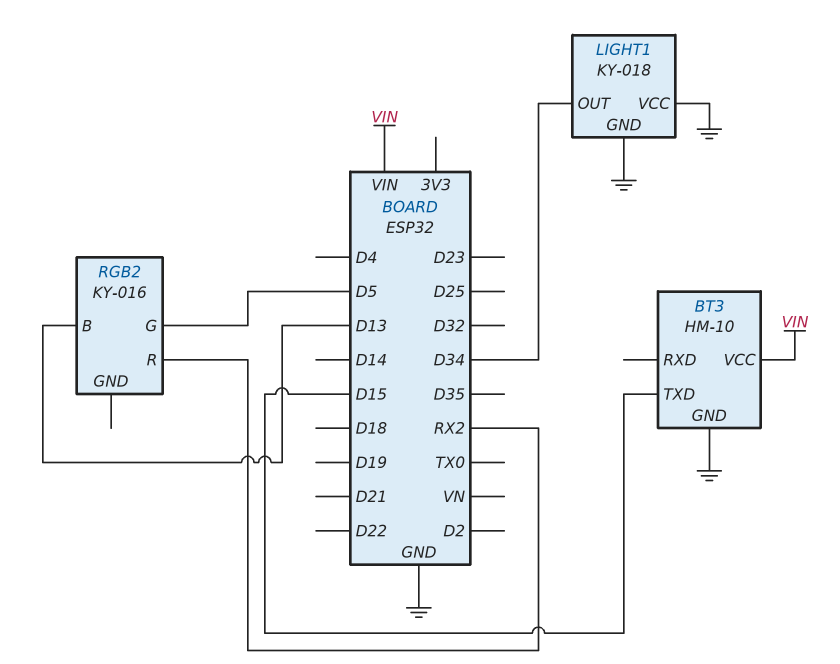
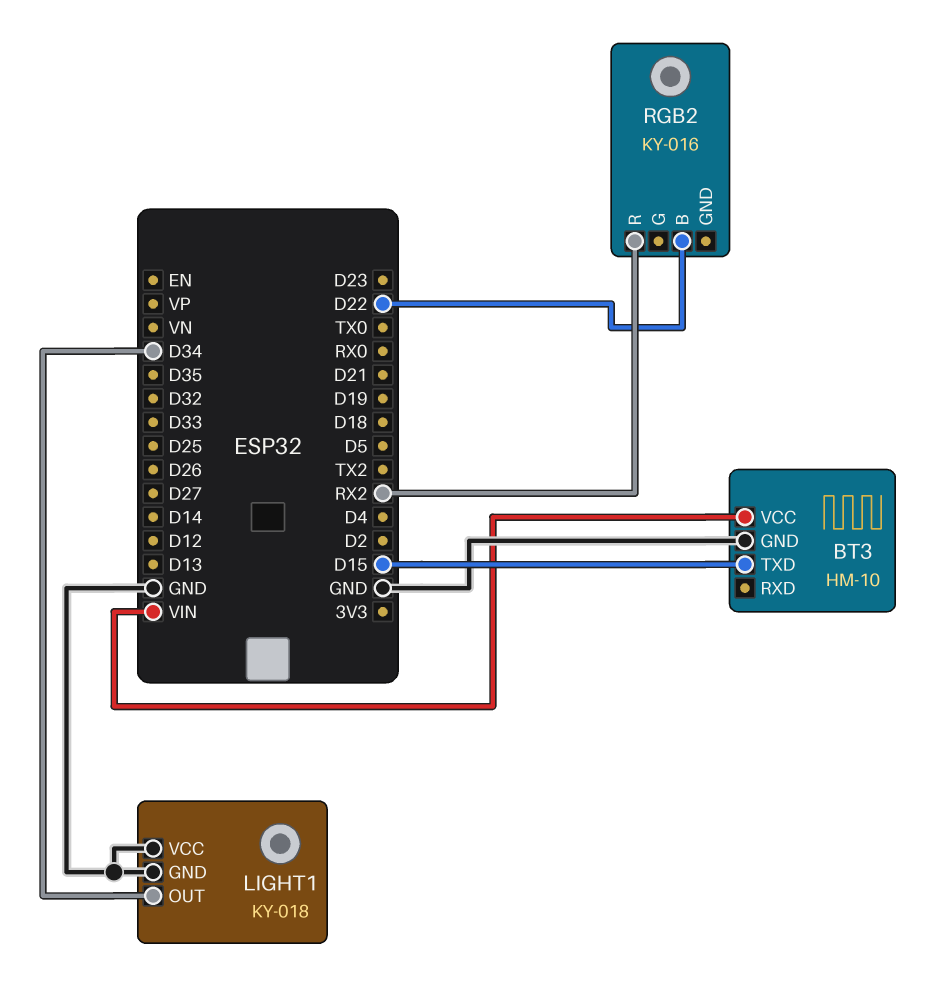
RGB2 pin B: D13 -> D22
RGB2 pin G: D5 -> none

